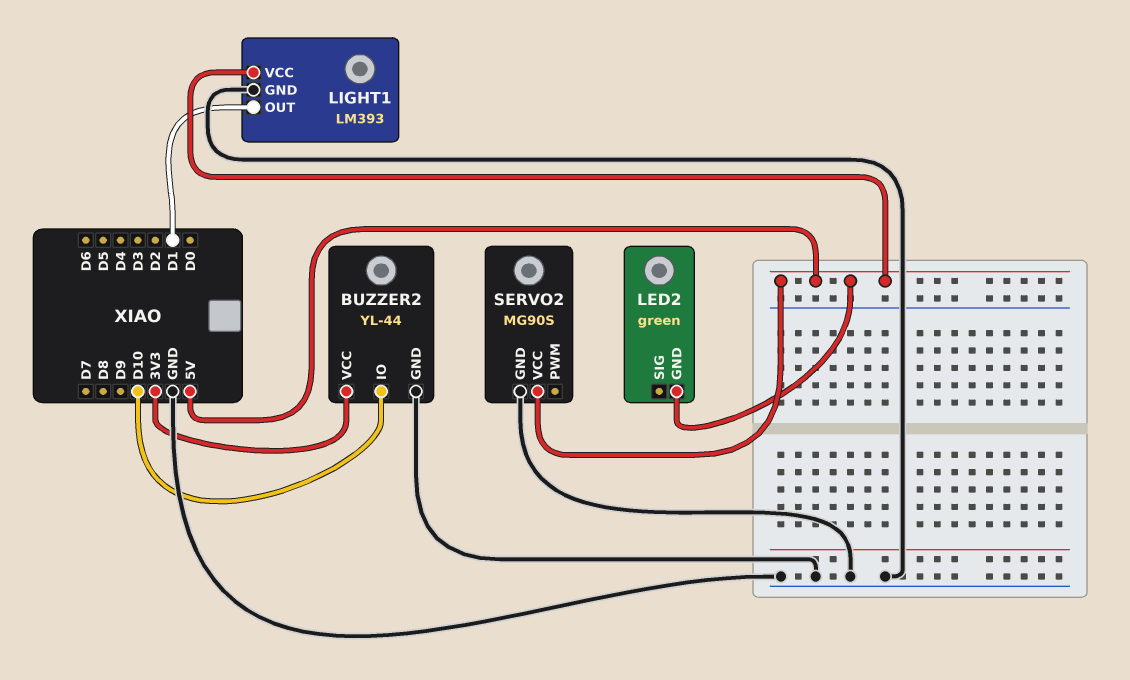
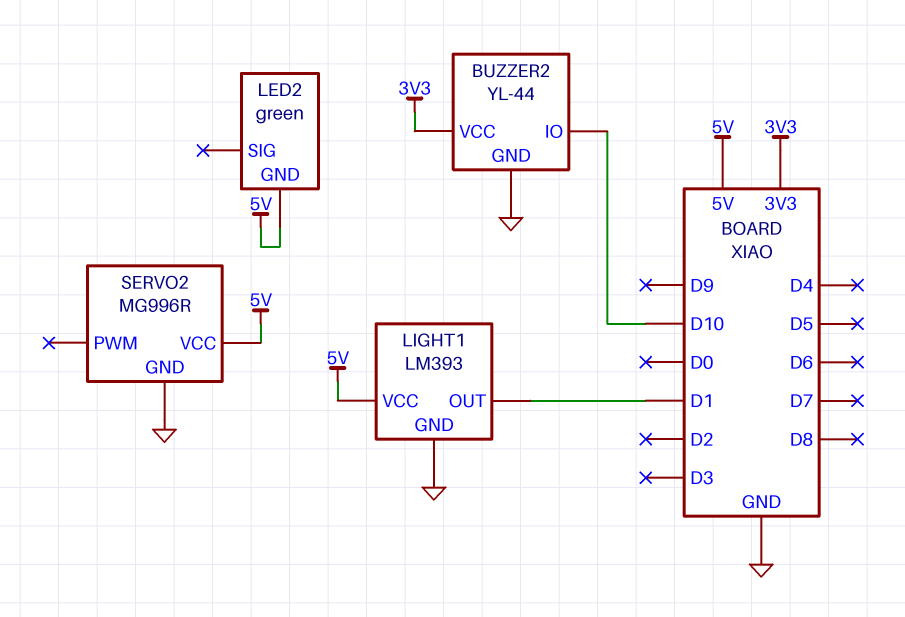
SERVO2: MG90S -> MG996R

